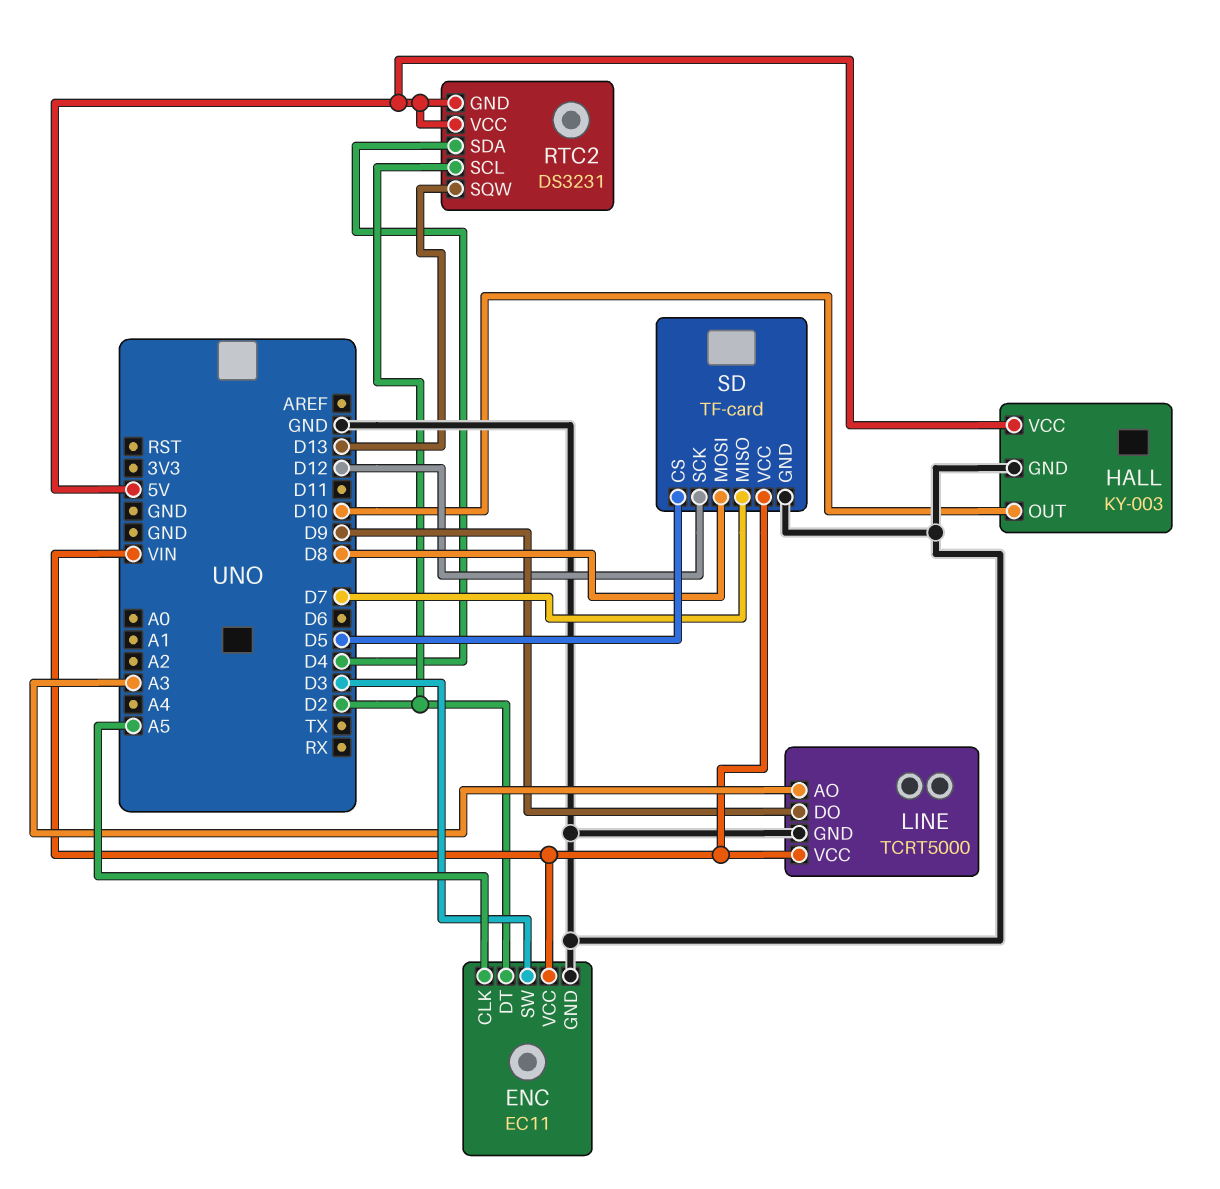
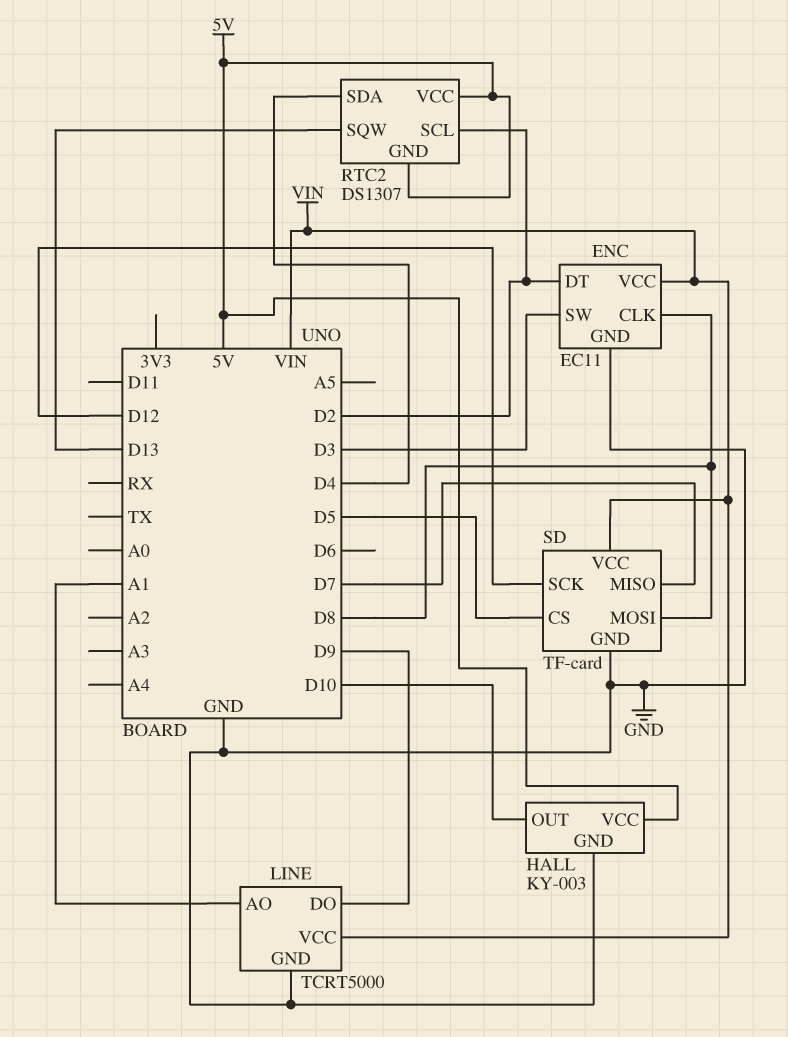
ENC pin CLK: A5 -> D8
LINE pin AO: A3 -> A1
RTC2: DS3231 -> DS1307

